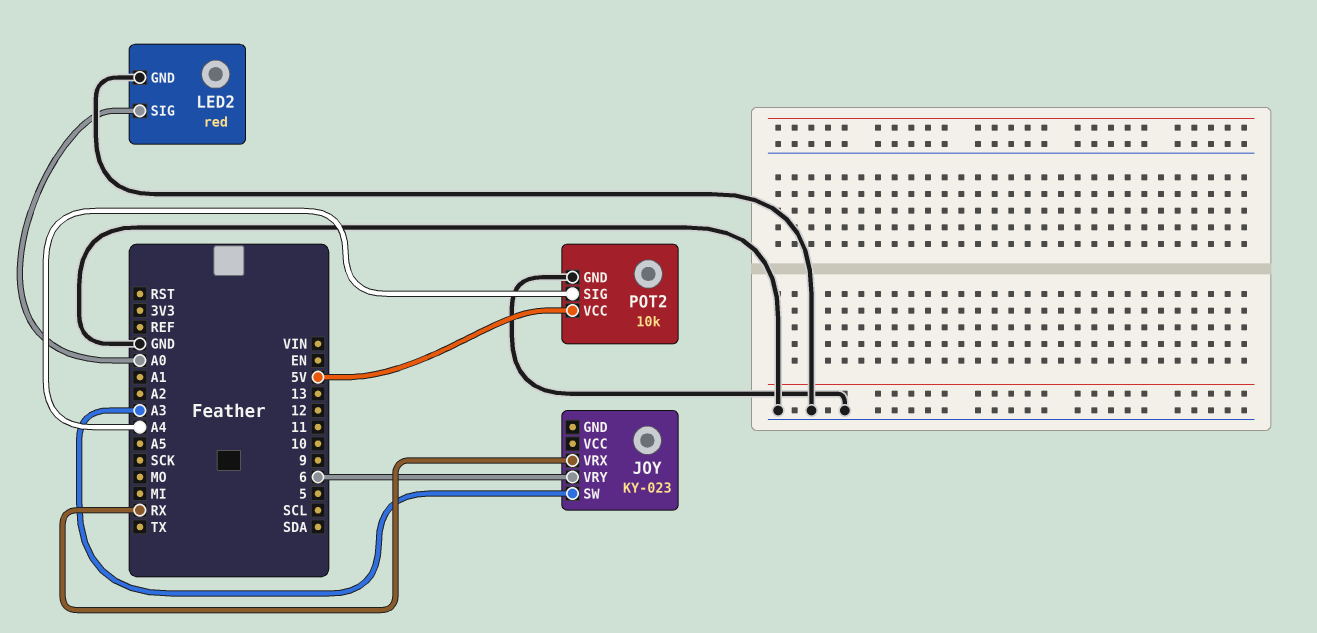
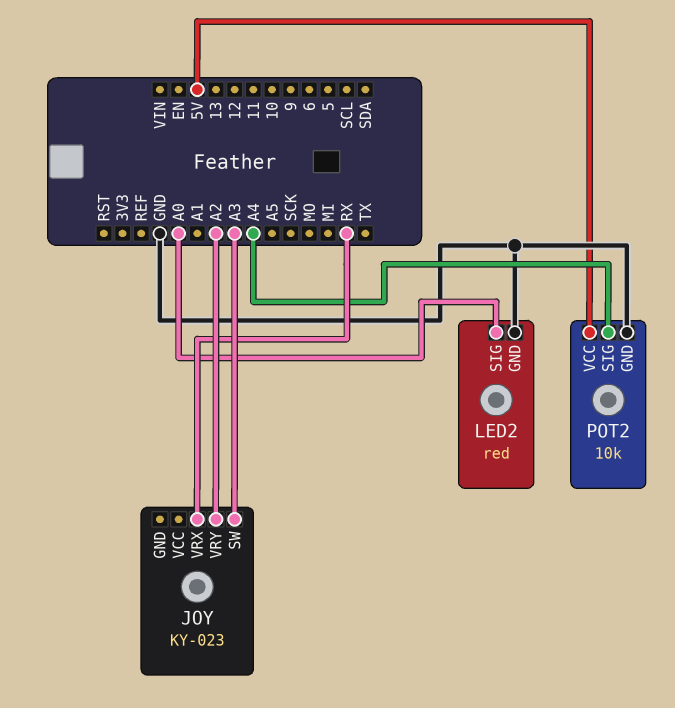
JOY pin VRY: 6 -> A2

